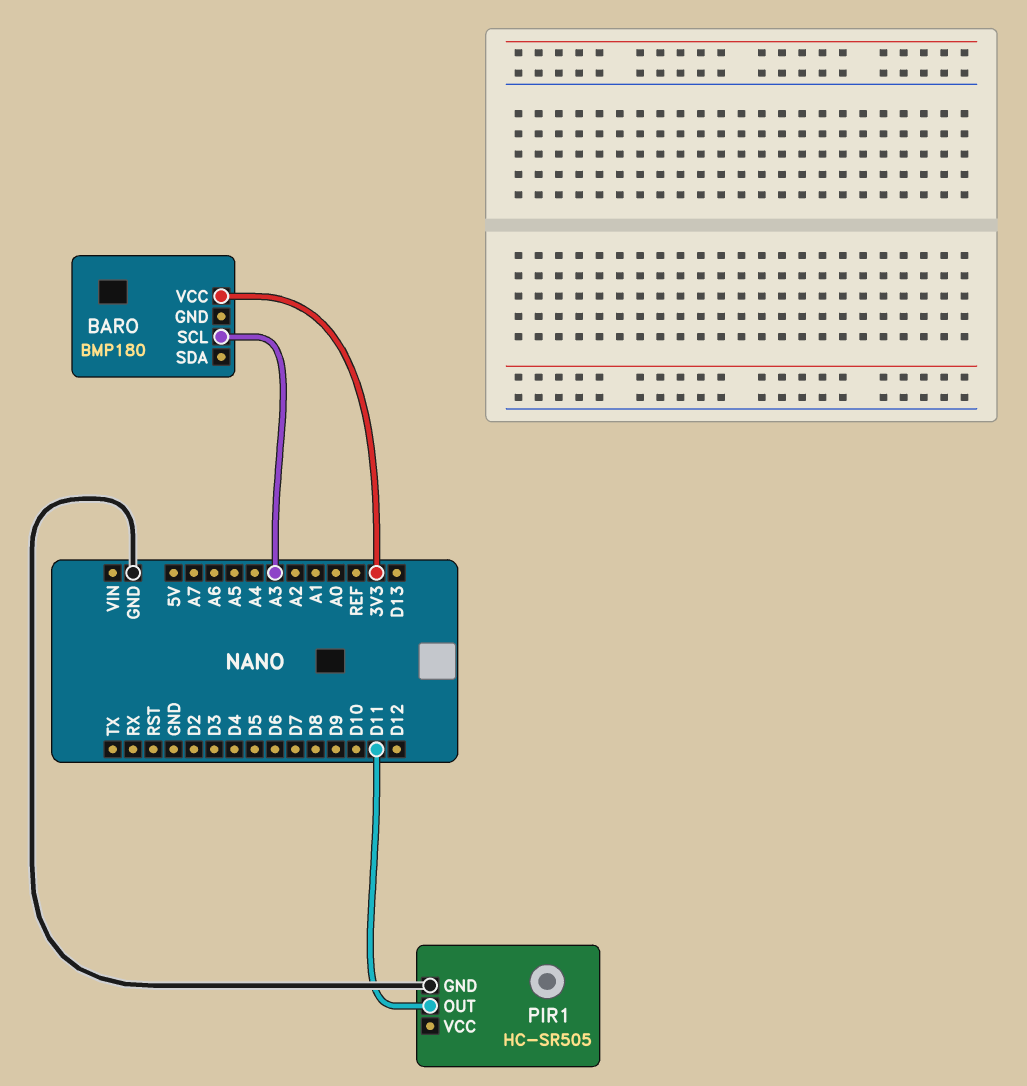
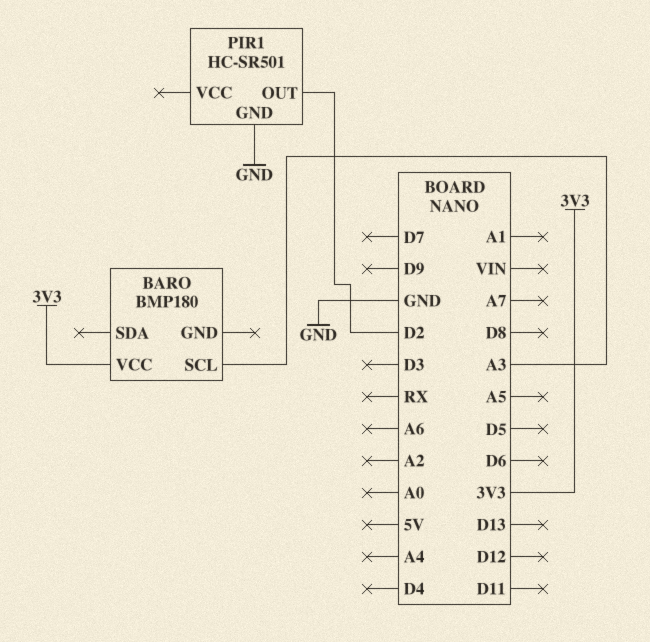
PIR1: HC-SR505 -> HC-SR501
PIR1 pin OUT: D11 -> D2

